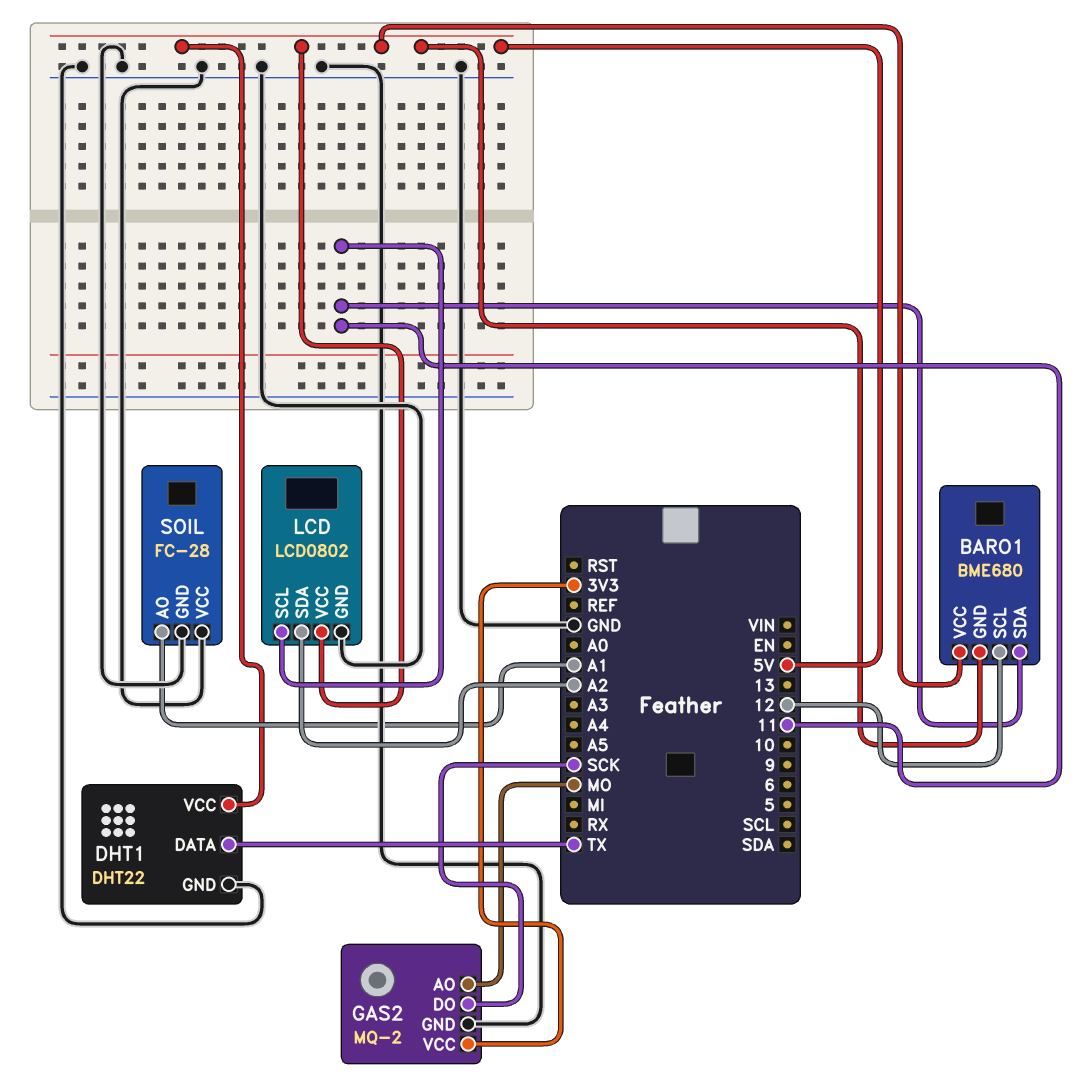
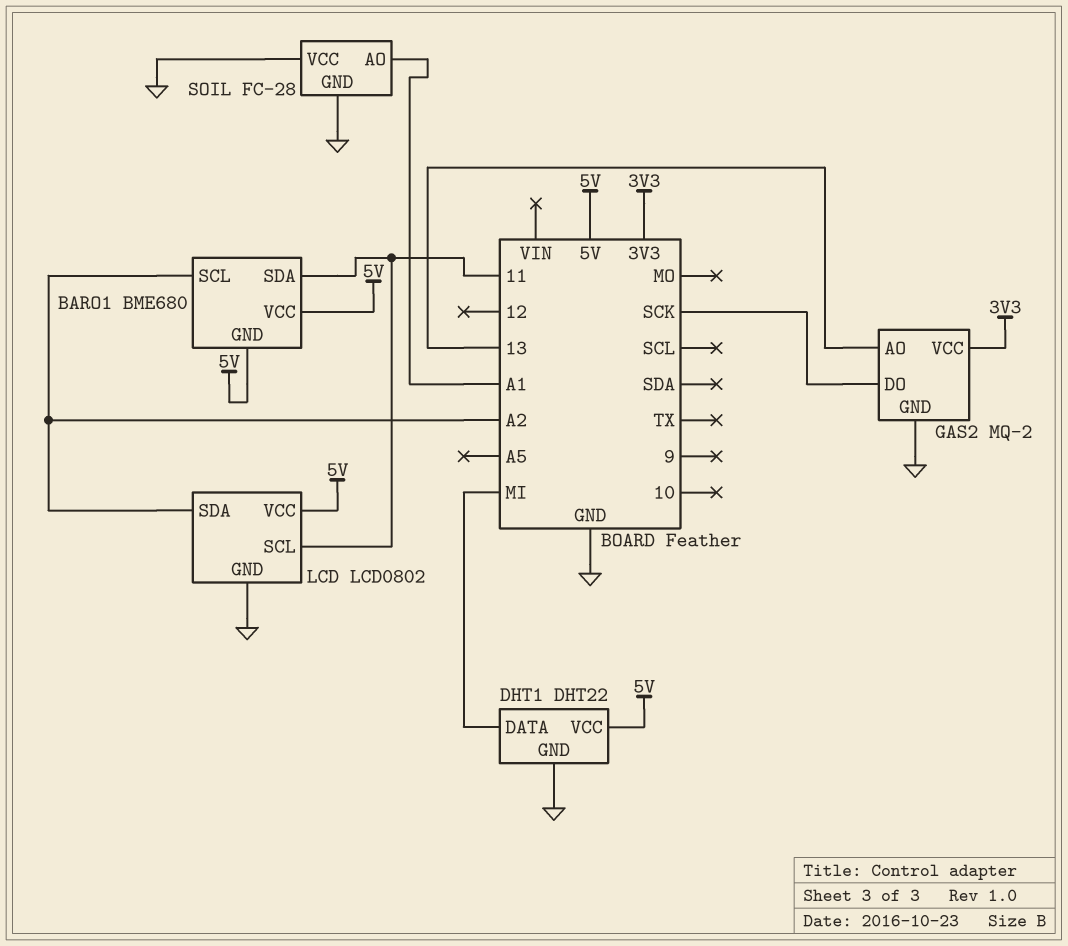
BARO1 pin SCL: 12 -> A2
DHT1 pin DATA: TX -> MI
GAS2 pin AO: MO -> 13

